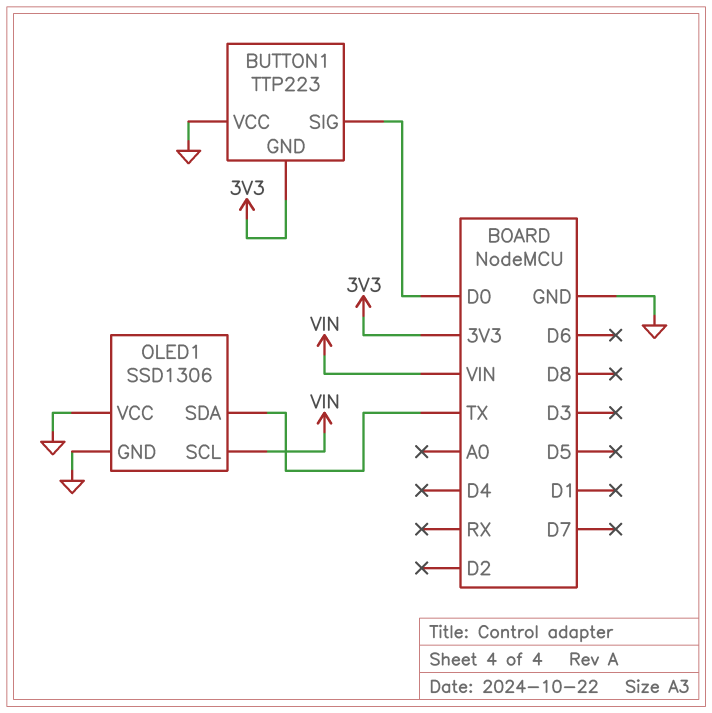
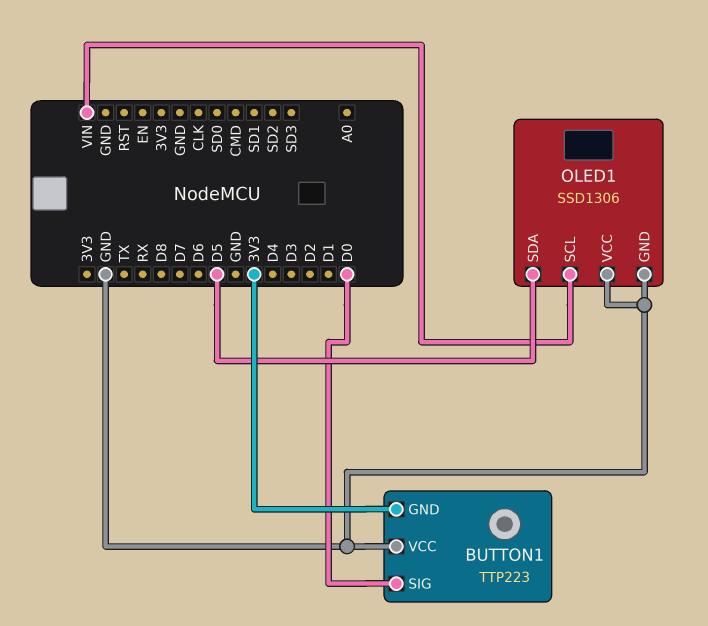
OLED1 pin SDA: TX -> D5

